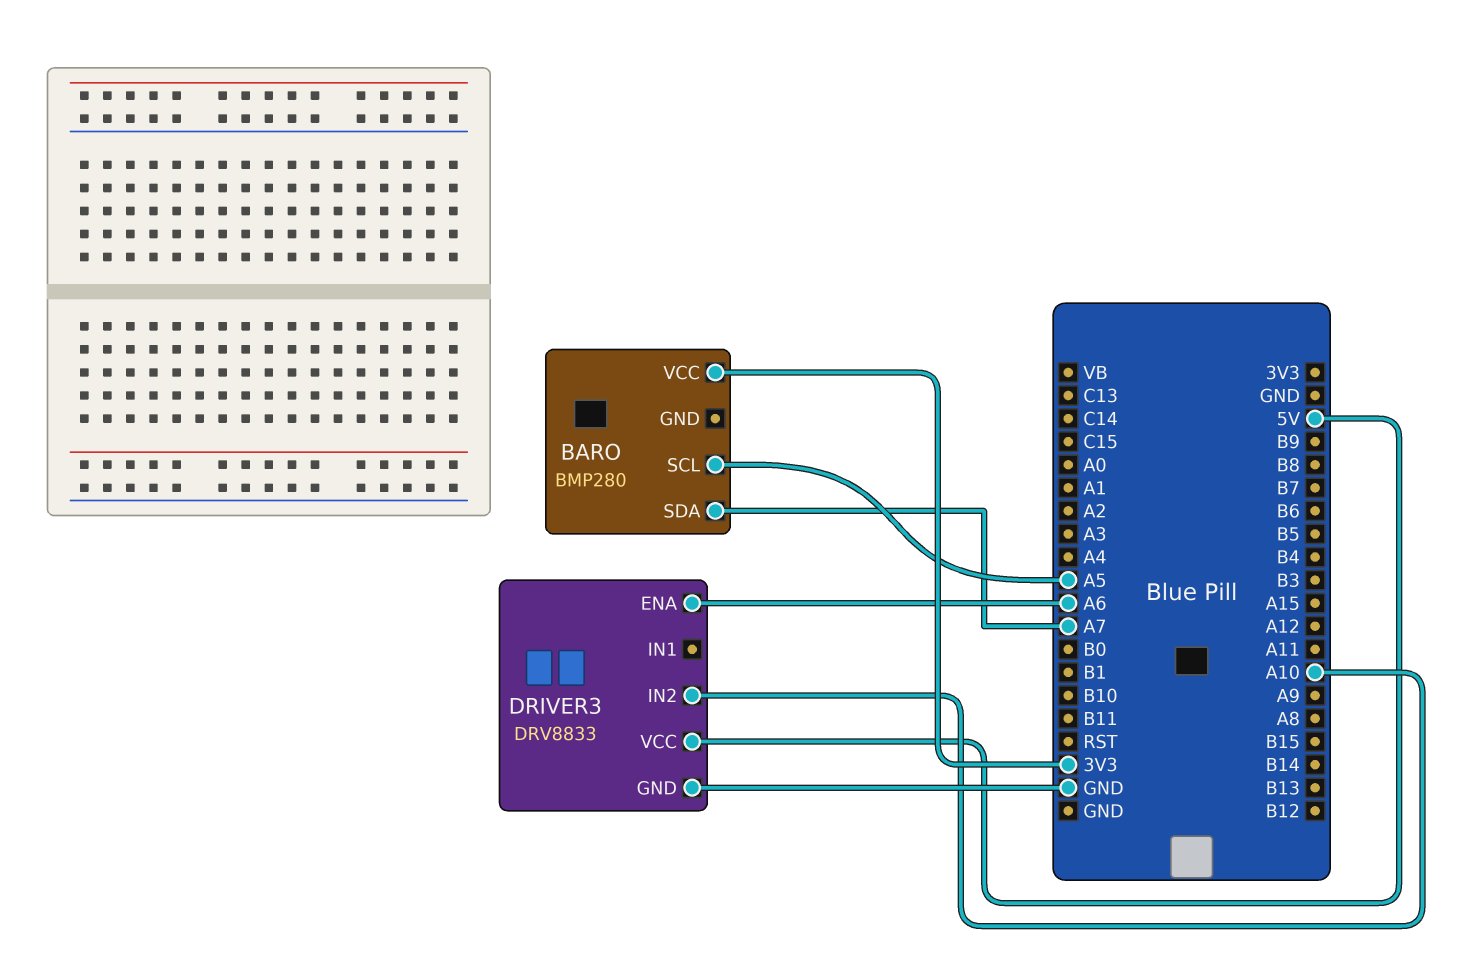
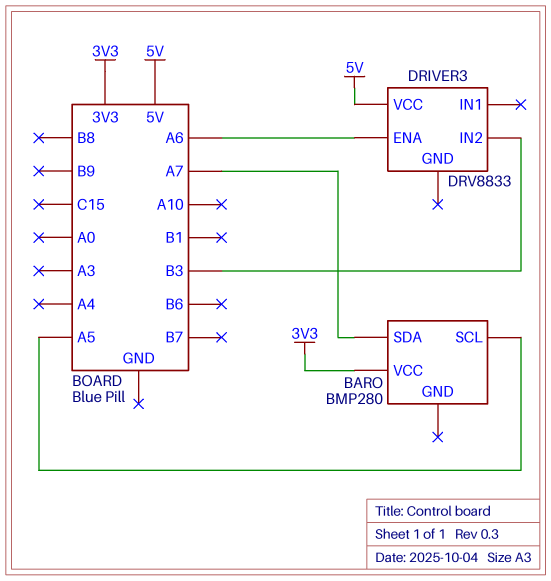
DRIVER3 pin GND: GND -> none
DRIVER3 pin IN2: A10 -> B3

